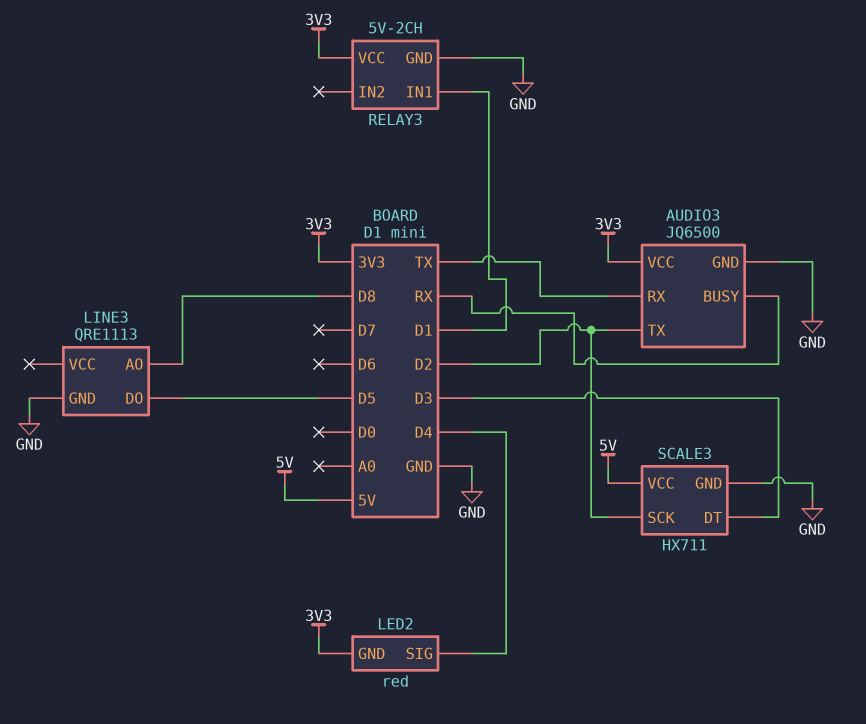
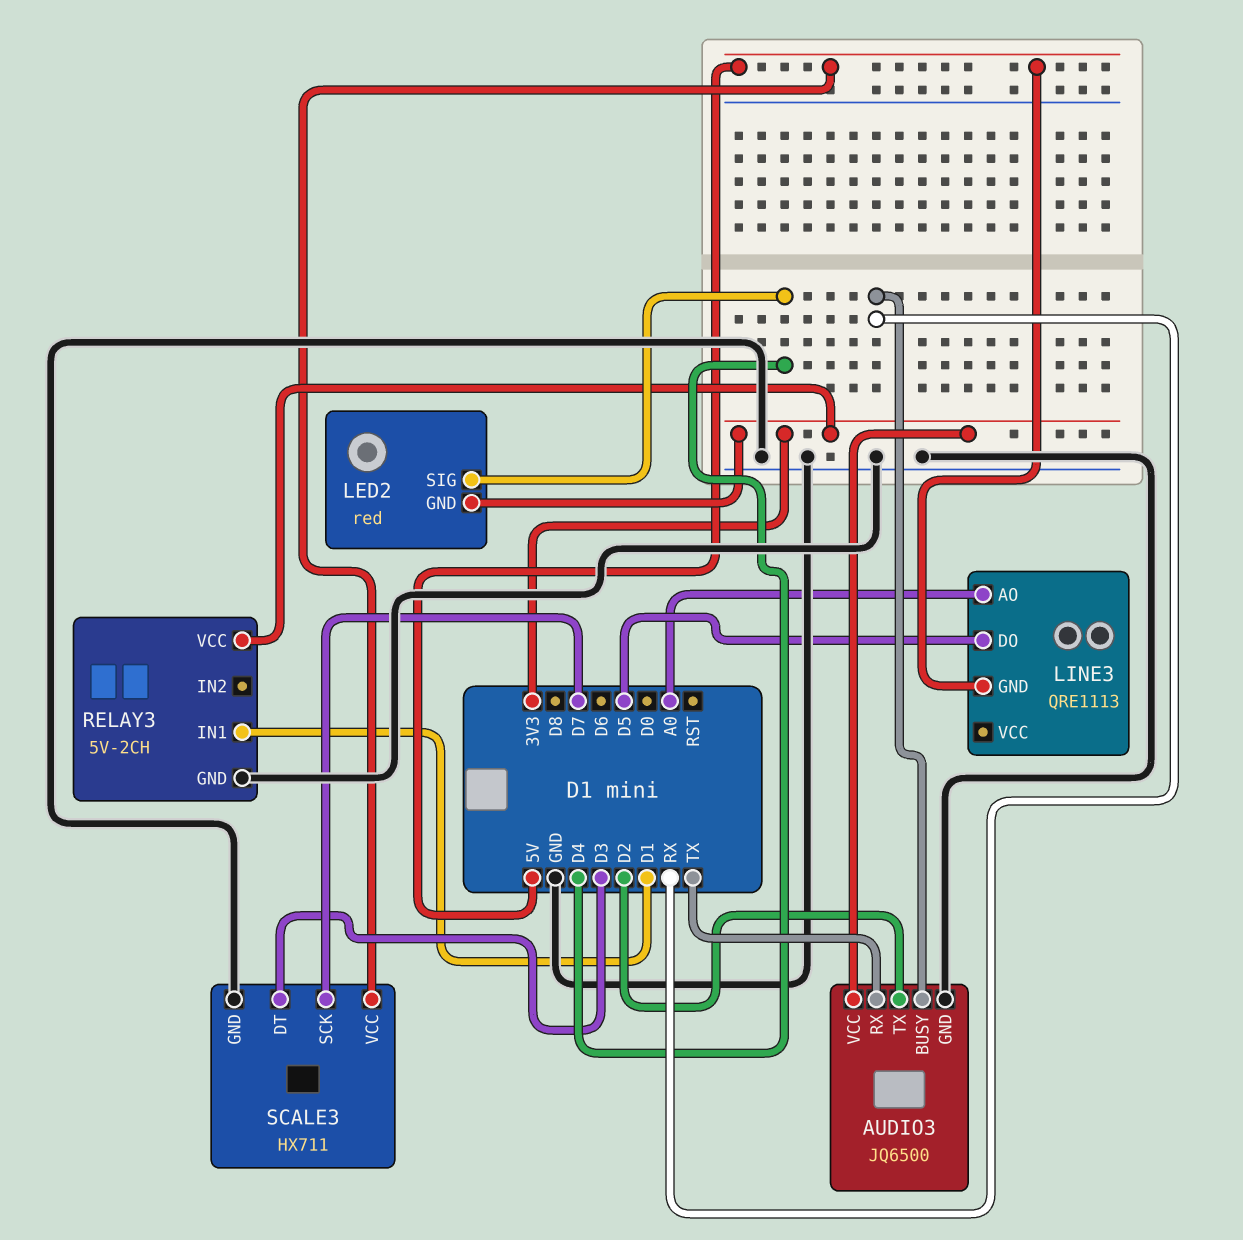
LINE3 pin AO: D8 -> A0
LINE3 pin GND: GND -> 5V
SCALE3 pin SCK: D2 -> D7

